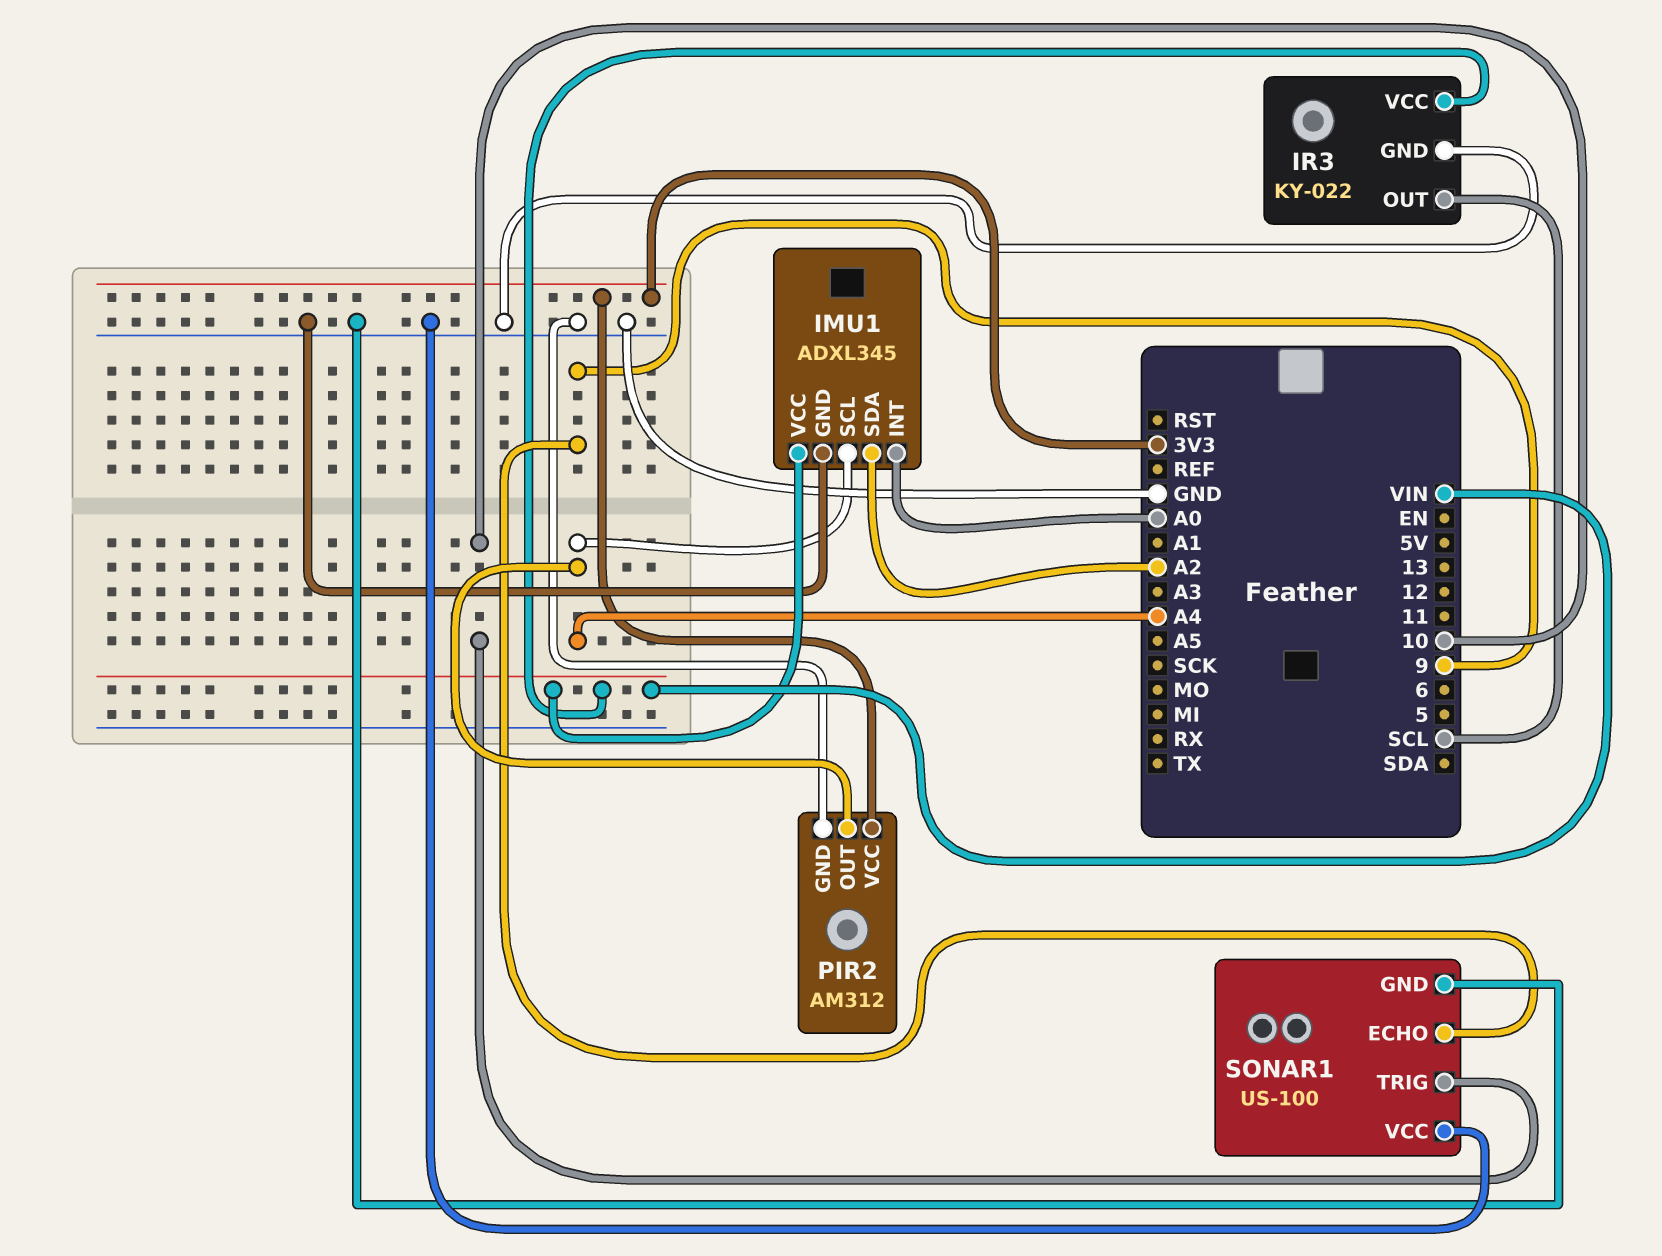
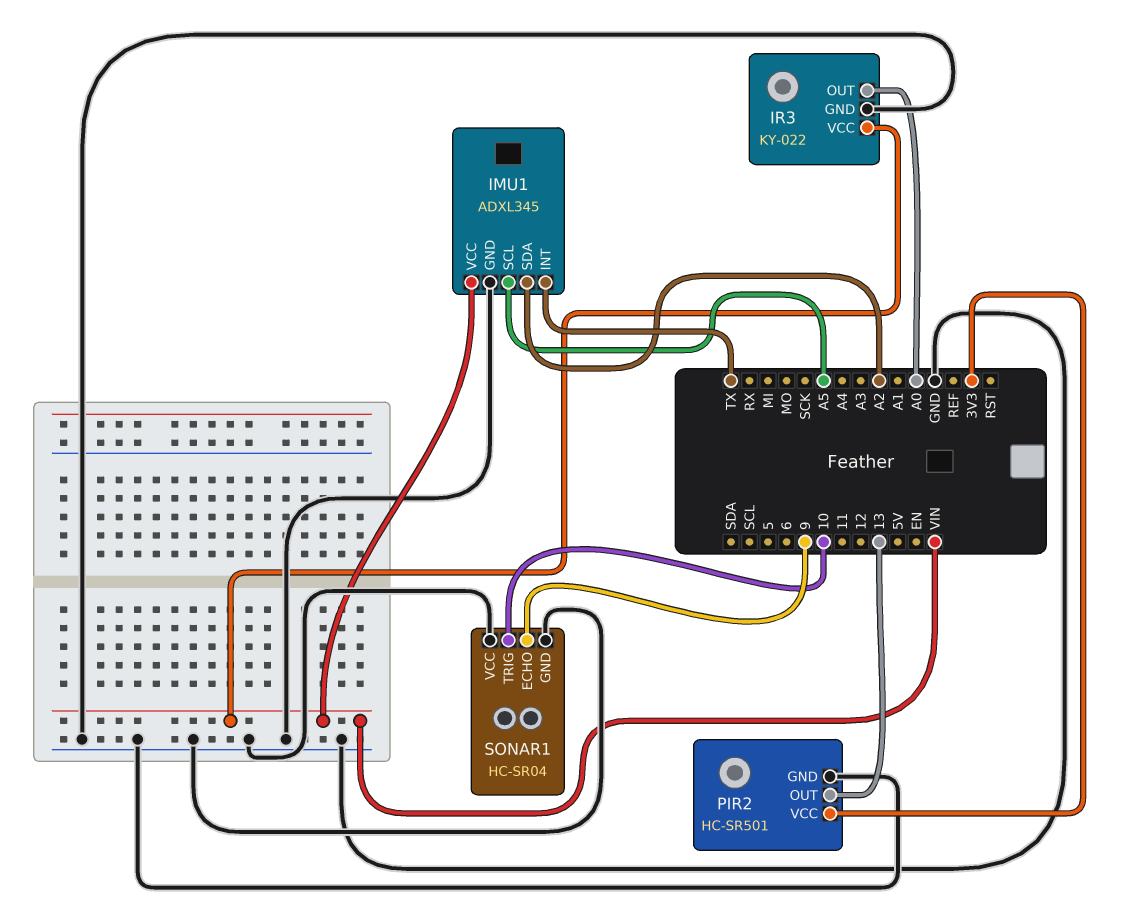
IMU1 pin INT: A0 -> TX
IMU1 pin SCL: A4 -> A5
IR3 pin OUT: SCL -> A0
PIR2: AM312 -> HC-SR501
PIR2 pin OUT: A4 -> 13
SONAR1: US-100 -> HC-SR04

